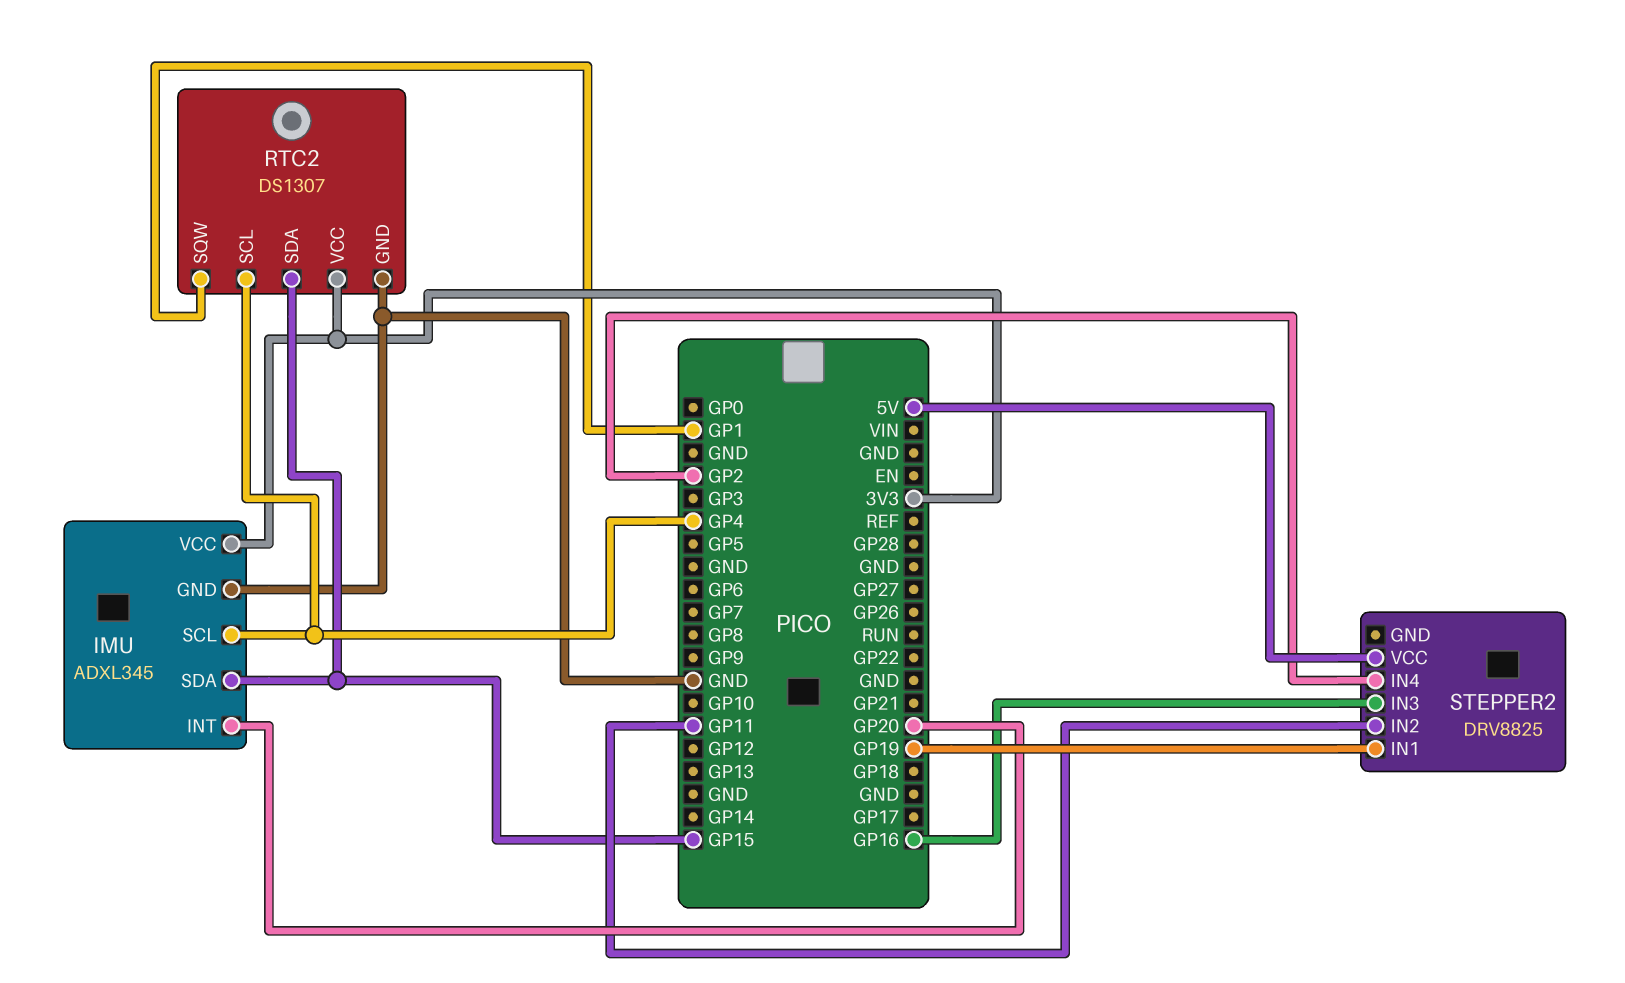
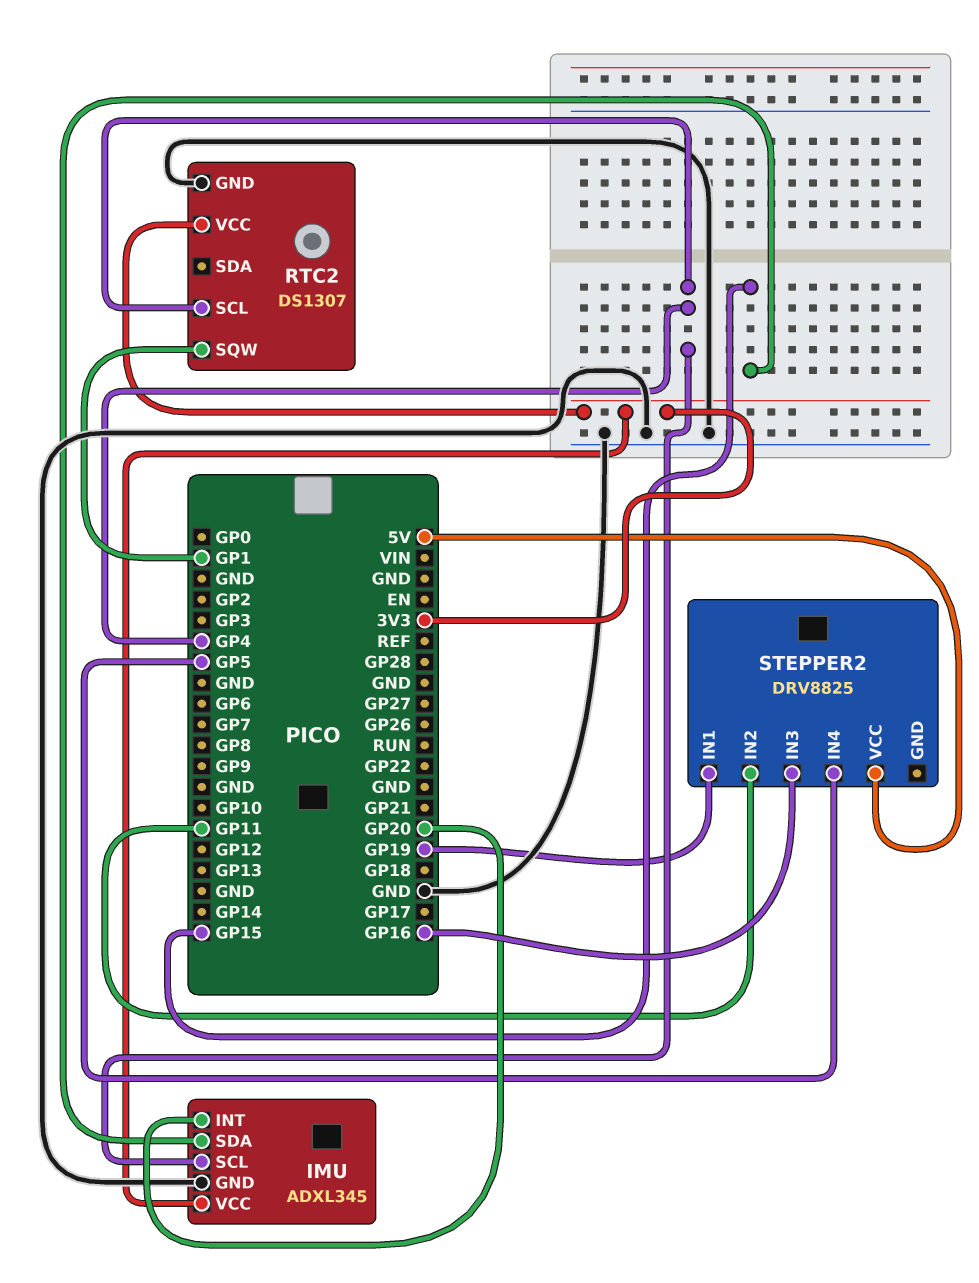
RTC2 pin SDA: GP15 -> none
STEPPER2 pin IN4: GP2 -> GP5

